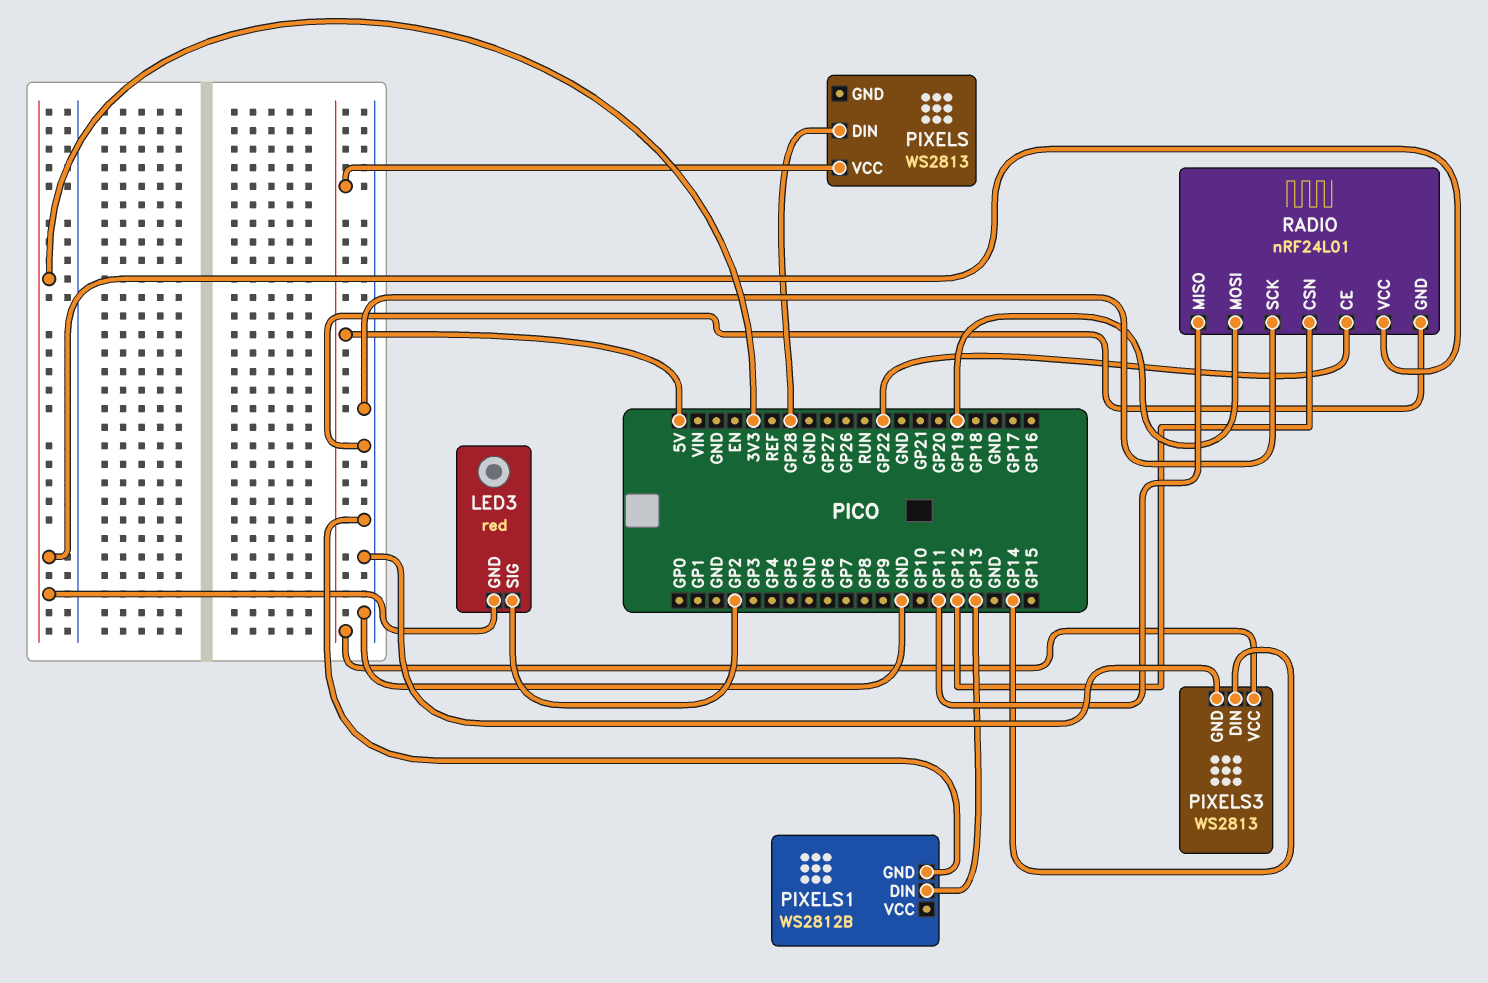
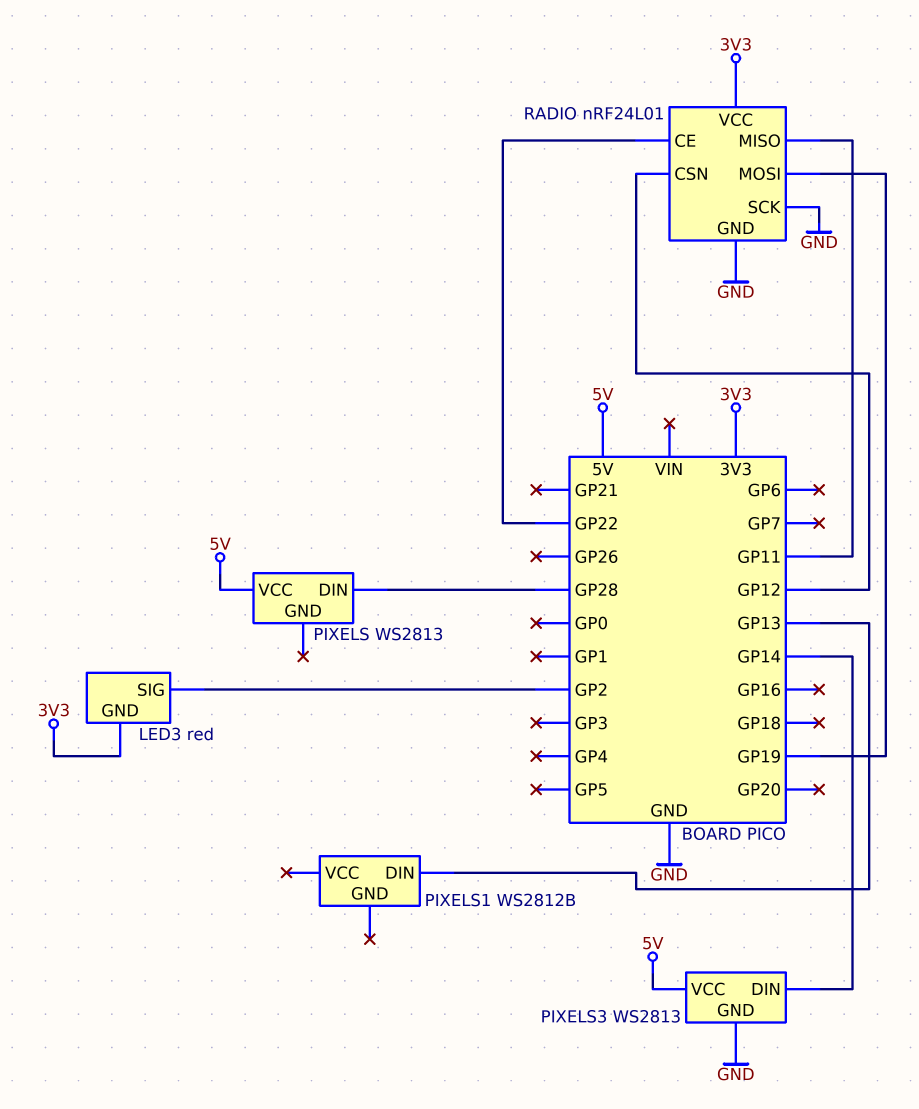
PIXELS1 pin GND: GND -> none

